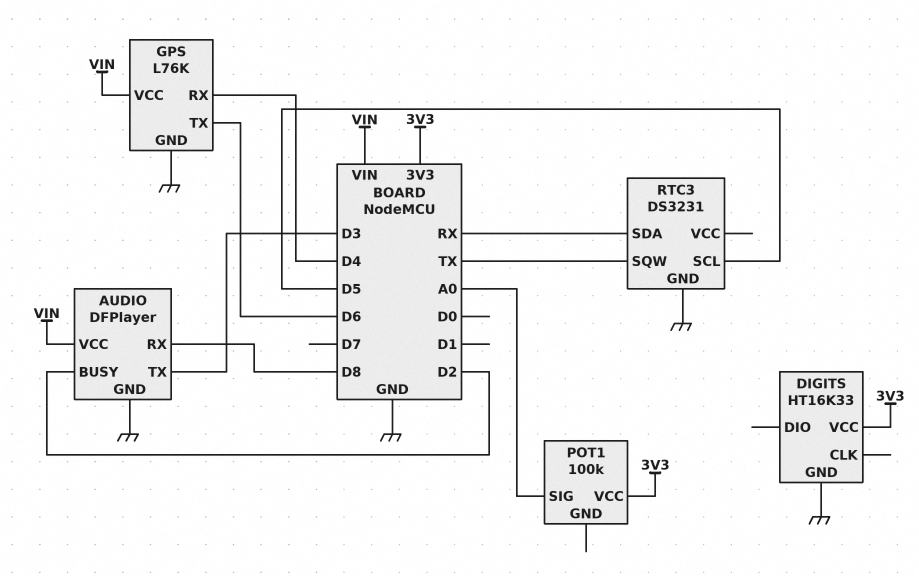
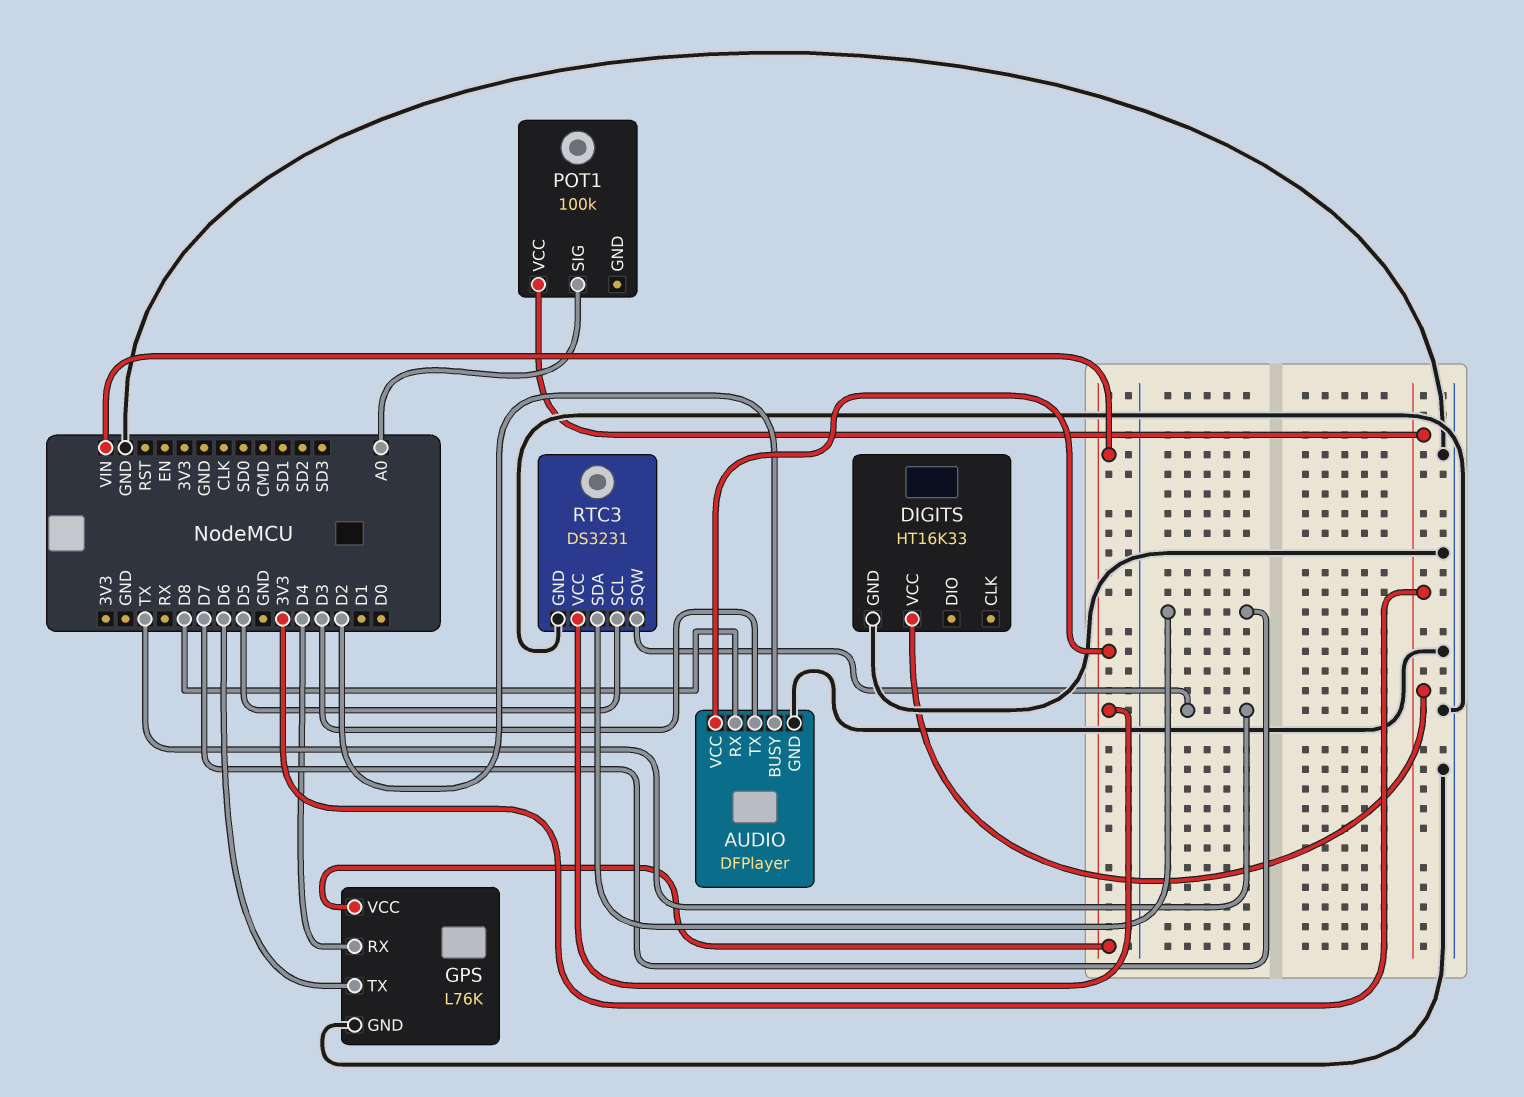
RTC3 pin SDA: RX -> D7
RTC3 pin VCC: none -> VIN

